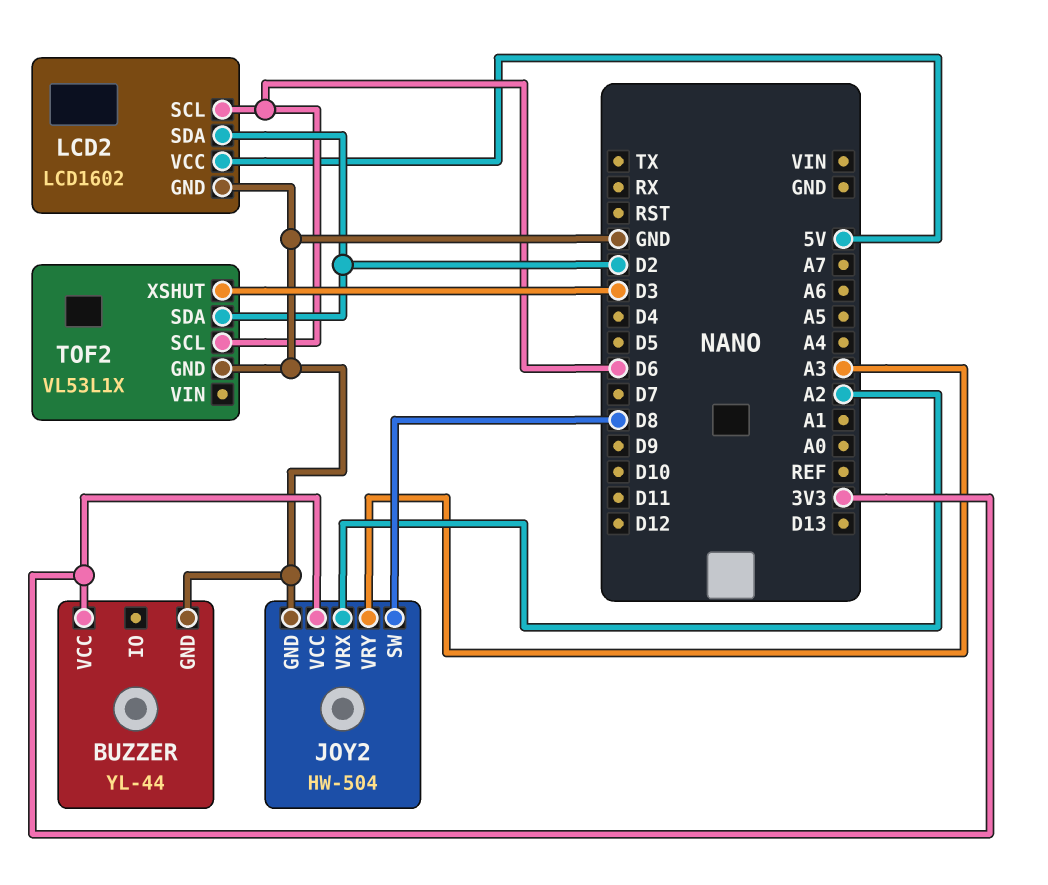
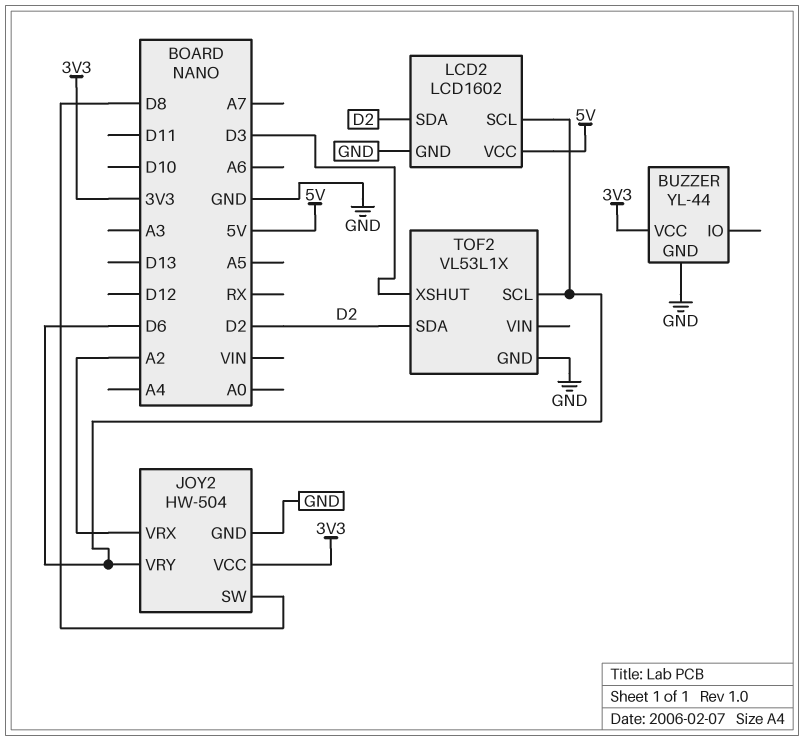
JOY2 pin VRY: A3 -> D6

